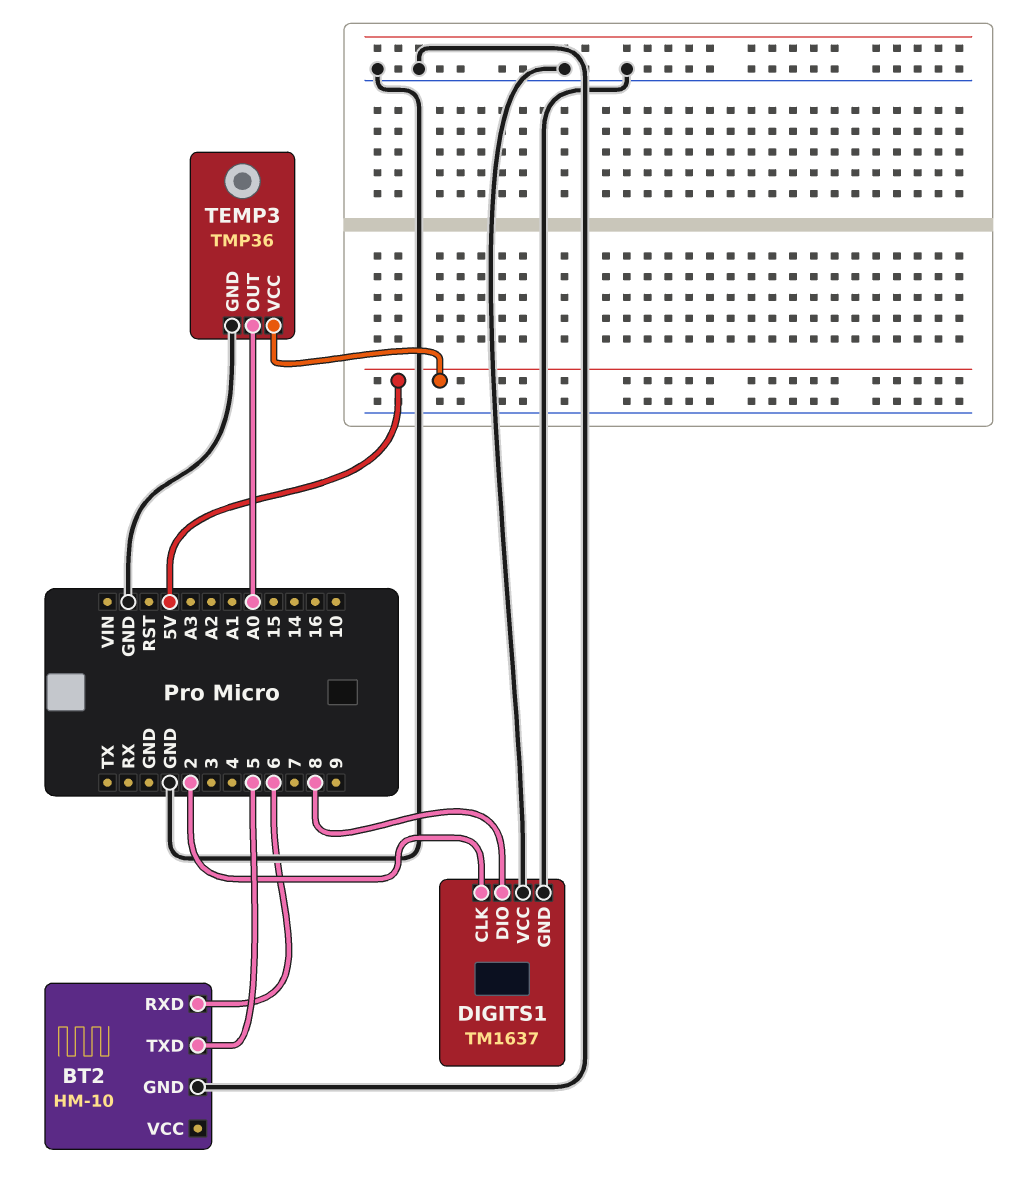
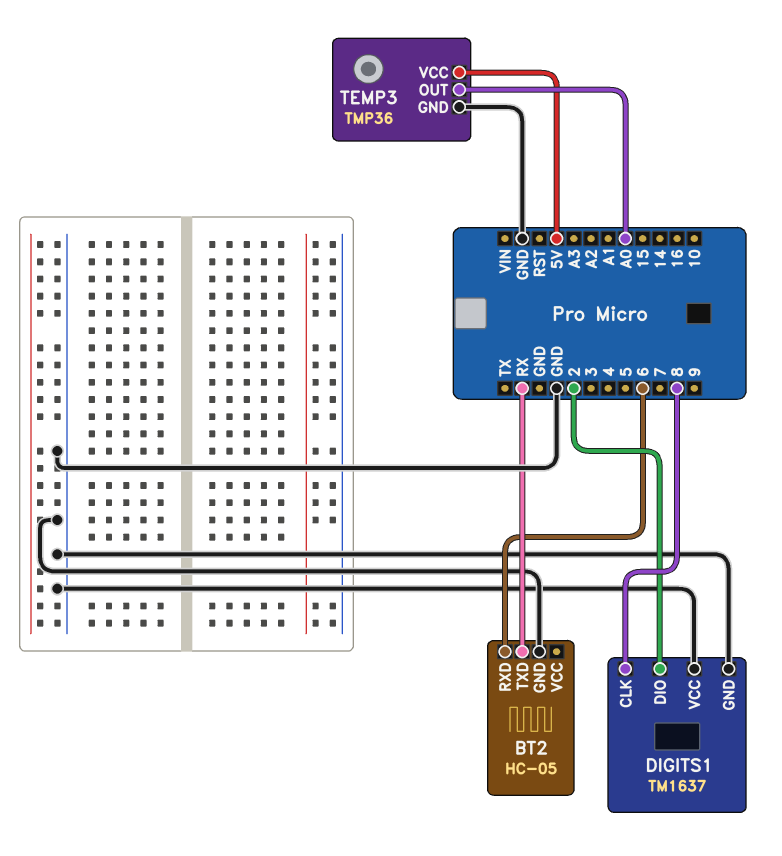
BT2: HM-10 -> HC-05
BT2 pin TXD: 5 -> RX
DIGITS1 pin CLK: 2 -> 8
DIGITS1 pin DIO: 8 -> 2

